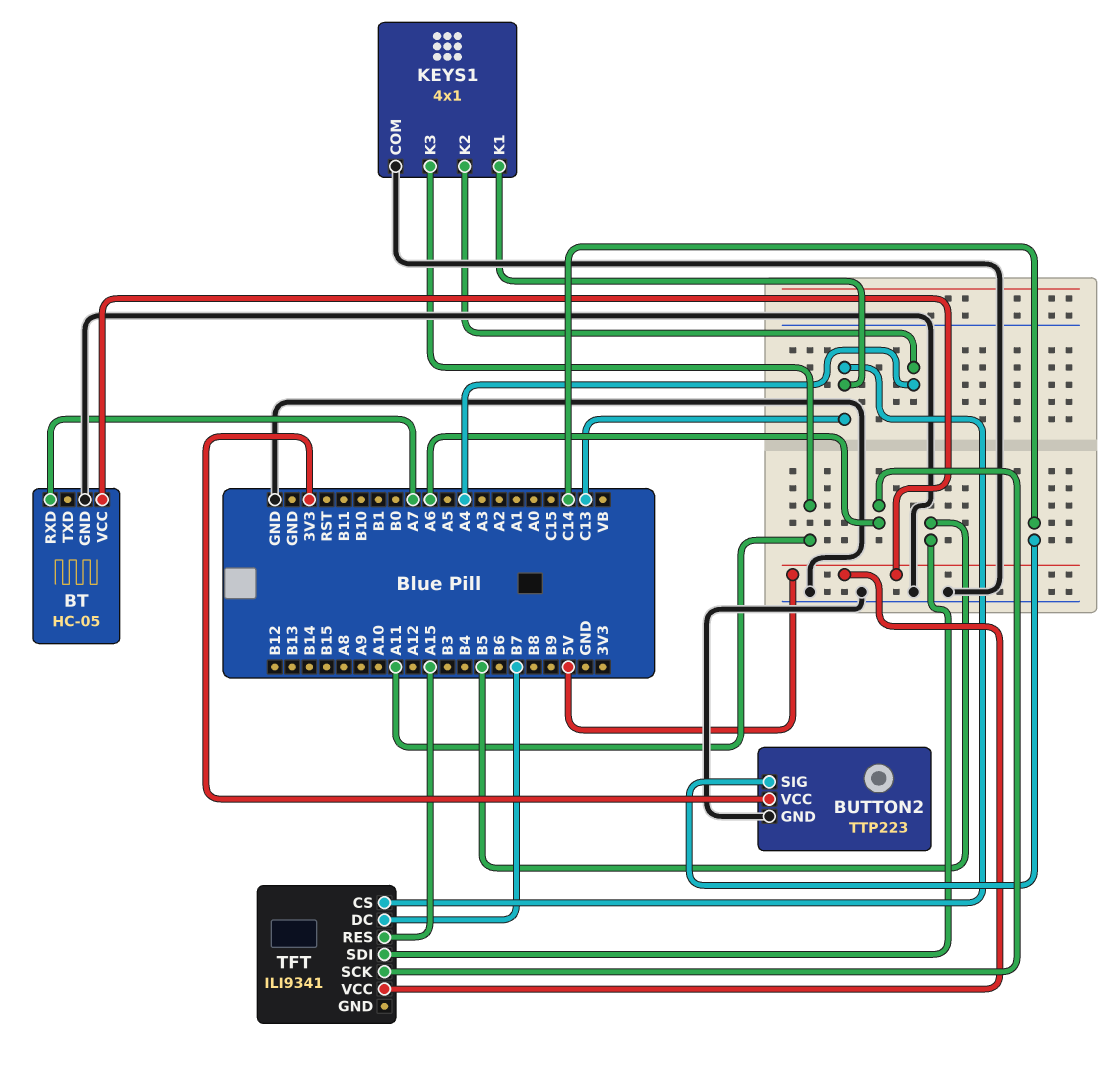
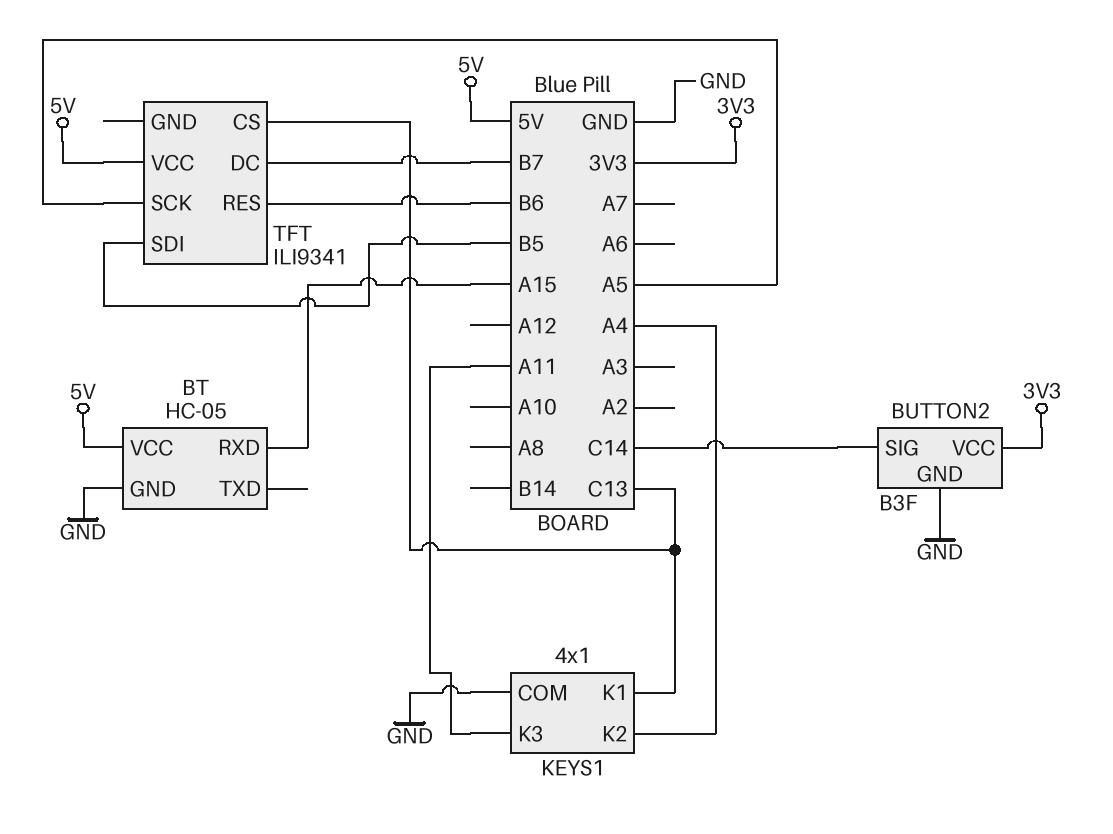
BT pin RXD: A7 -> A15
BUTTON2: TTP223 -> B3F
TFT pin RES: A15 -> B6
TFT pin SCK: A6 -> A5

